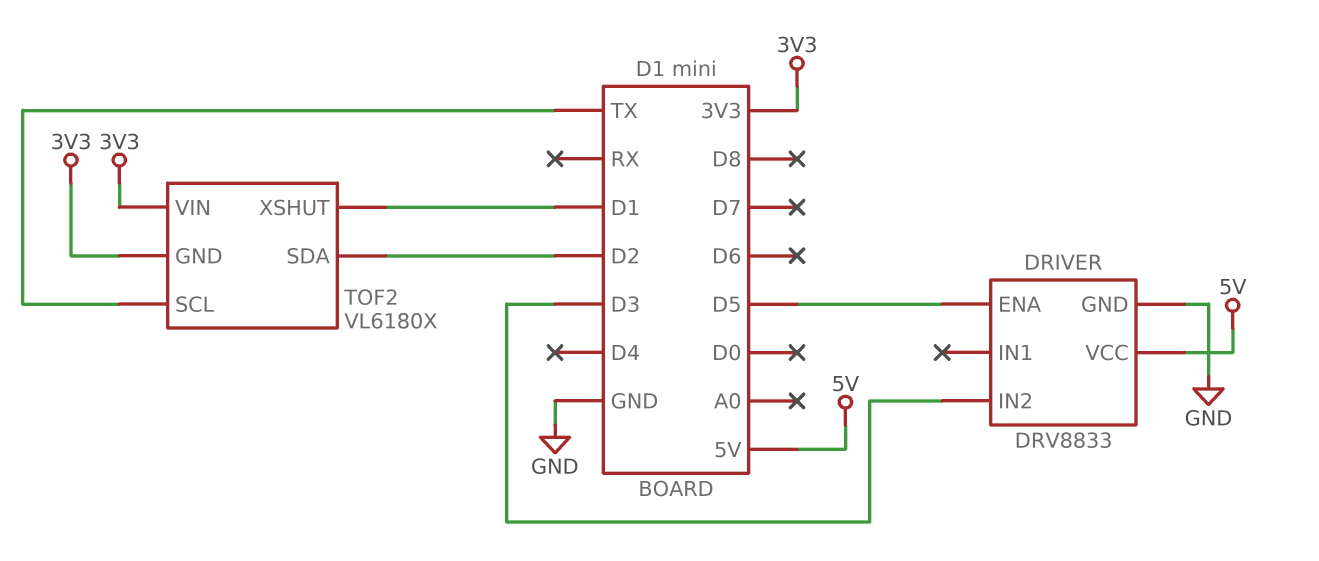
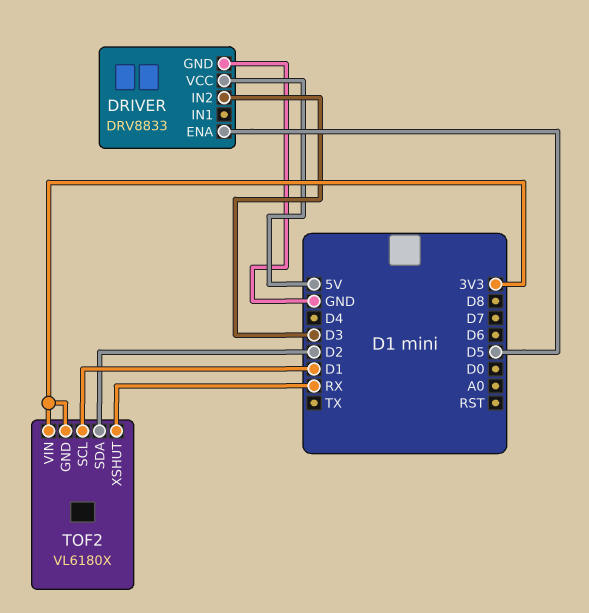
TOF2 pin SCL: TX -> D1
TOF2 pin XSHUT: D1 -> RX

